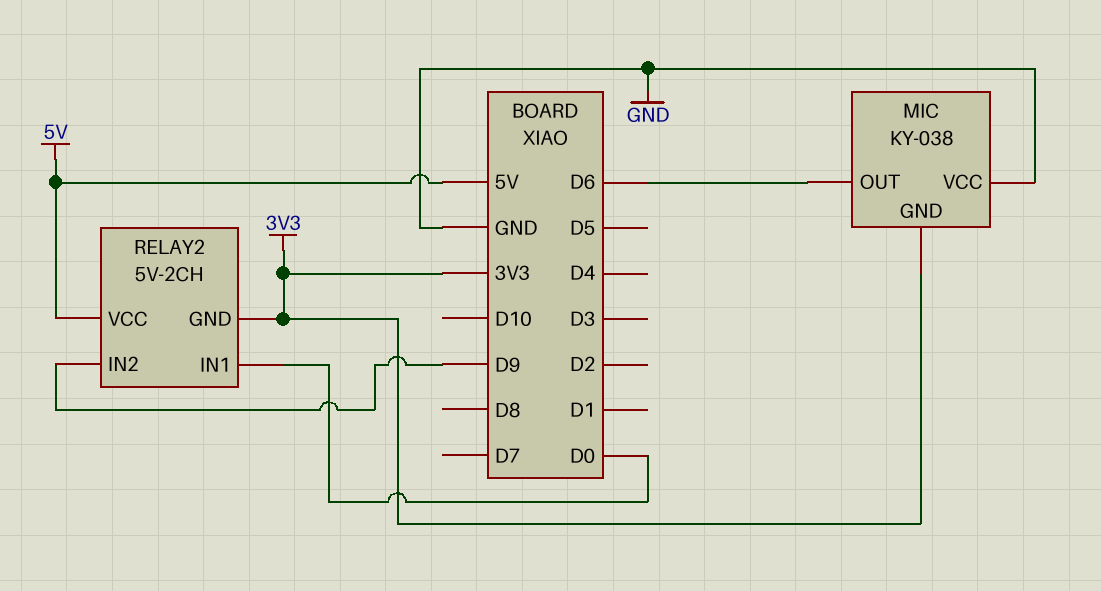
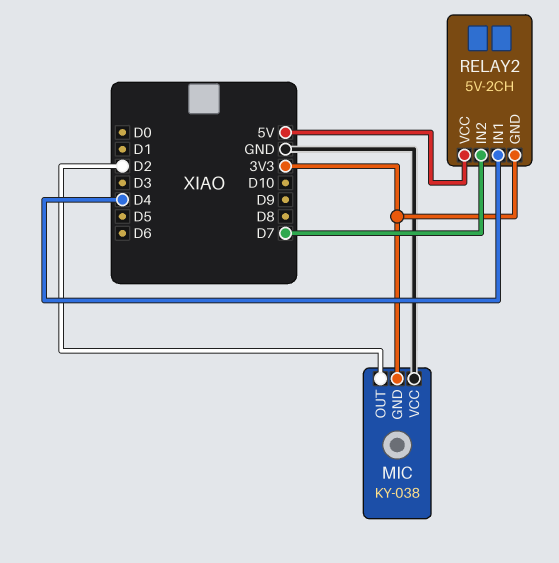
MIC pin OUT: D6 -> D2
RELAY2 pin IN1: D0 -> D4
RELAY2 pin IN2: D9 -> D7

